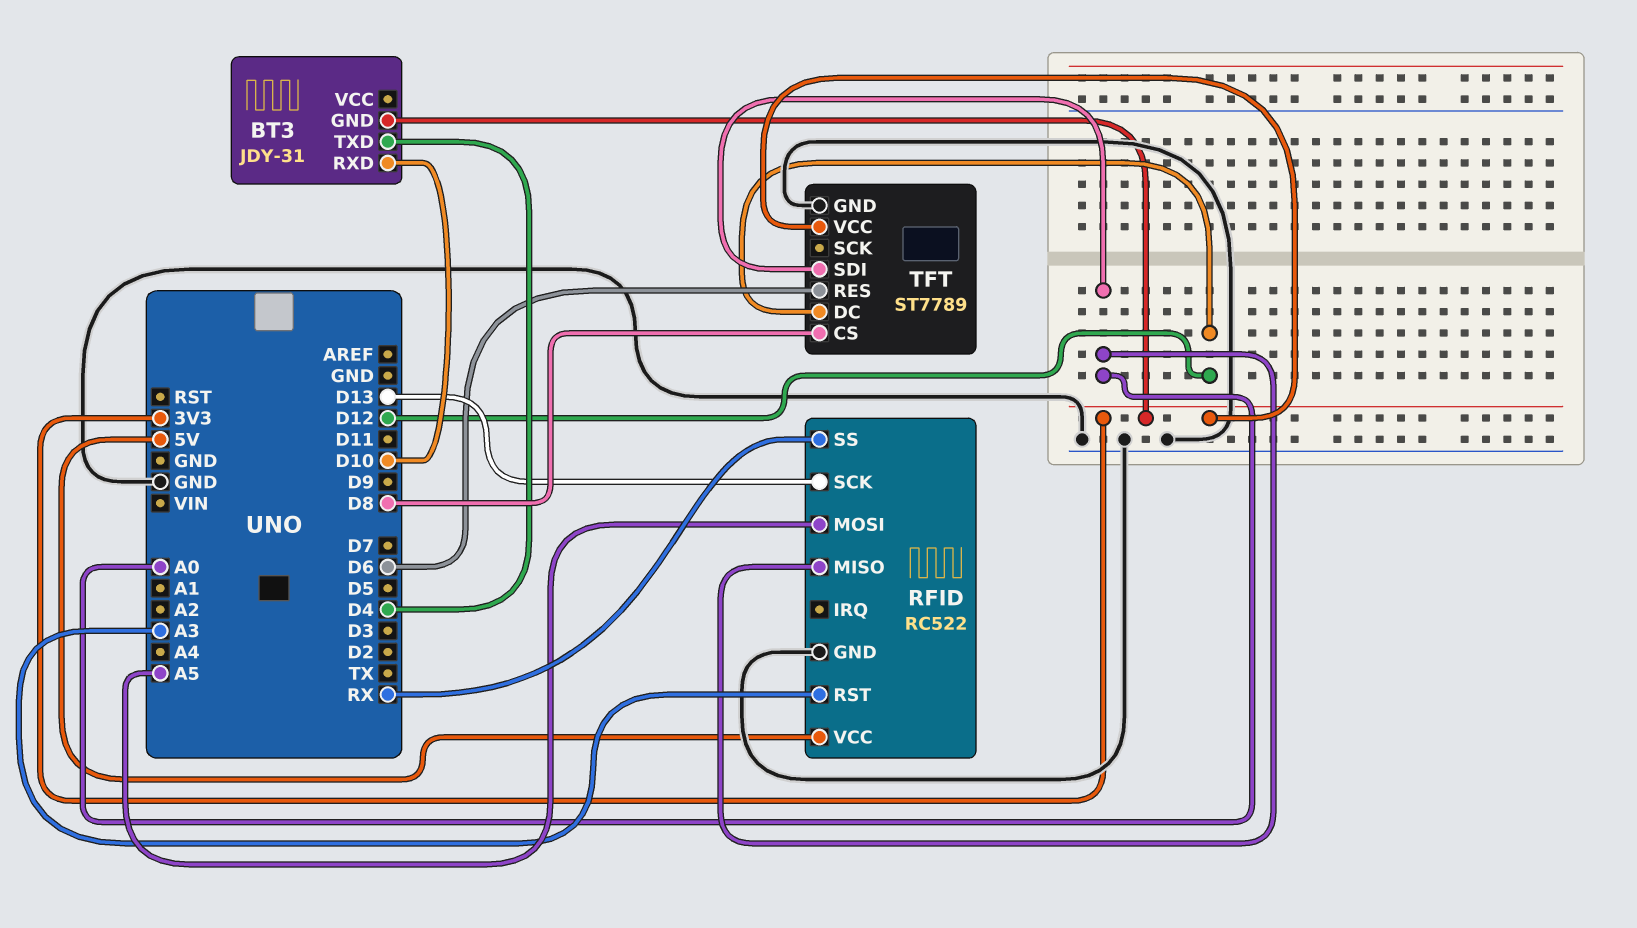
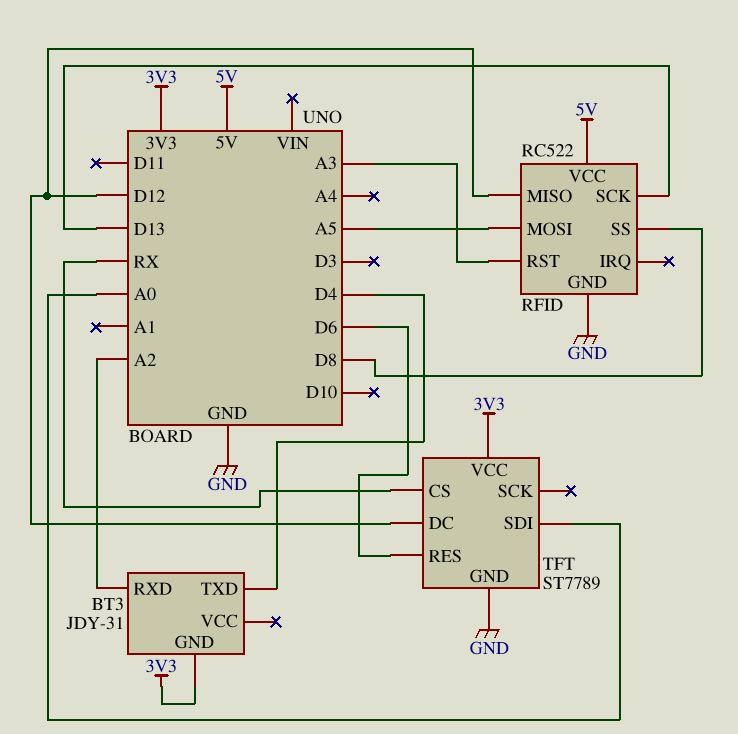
BT3 pin RXD: D10 -> A2
RFID pin MISO: A0 -> D12
RFID pin SS: RX -> D8
TFT pin CS: D8 -> RX

